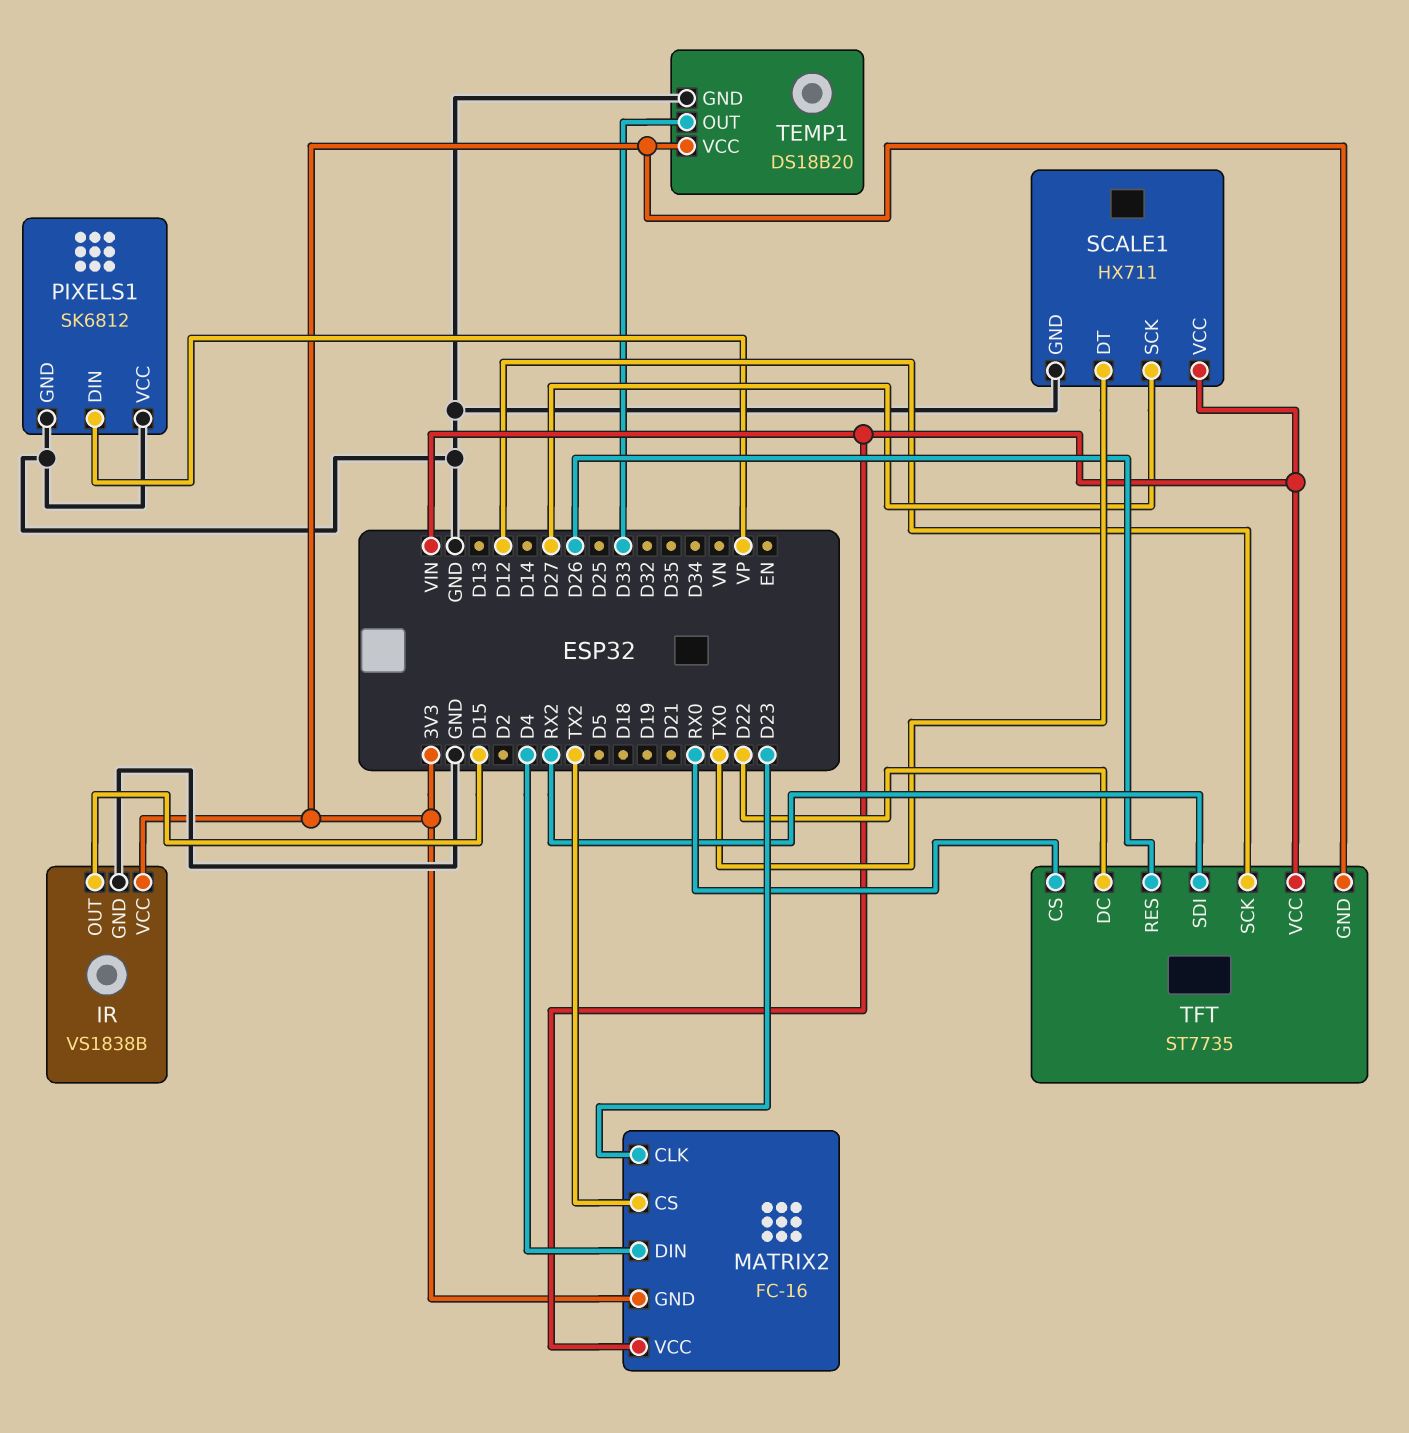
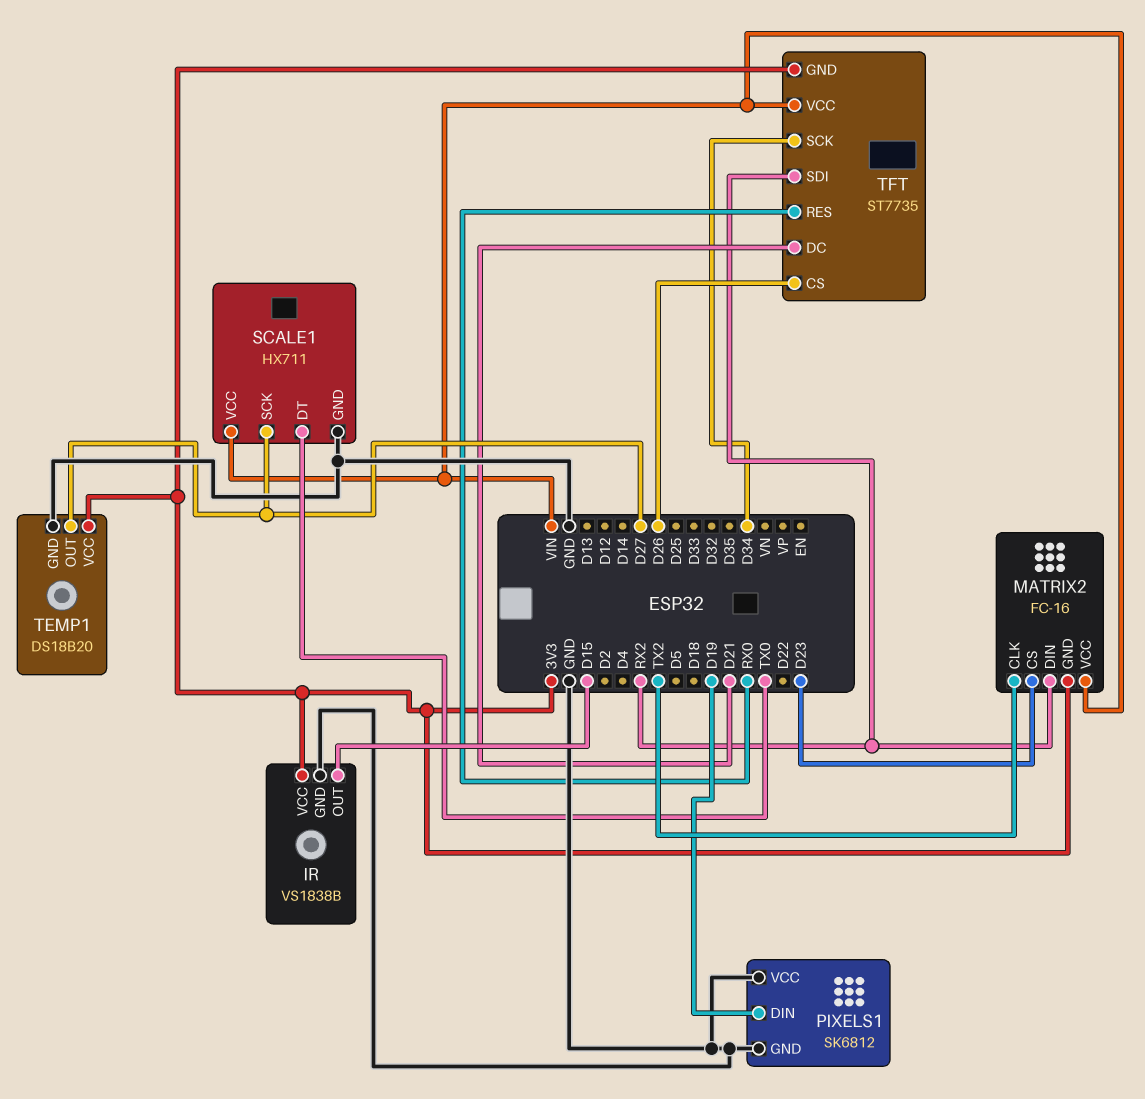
MATRIX2 pin CLK: D23 -> TX2
MATRIX2 pin CS: TX2 -> D23
MATRIX2 pin DIN: D4 -> RX2
PIXELS1 pin DIN: VP -> D19
TEMP1 pin OUT: D33 -> D27
TFT pin CS: RX0 -> D26
TFT pin DC: D22 -> D21
TFT pin RES: D26 -> RX0
TFT pin SCK: D12 -> D34

